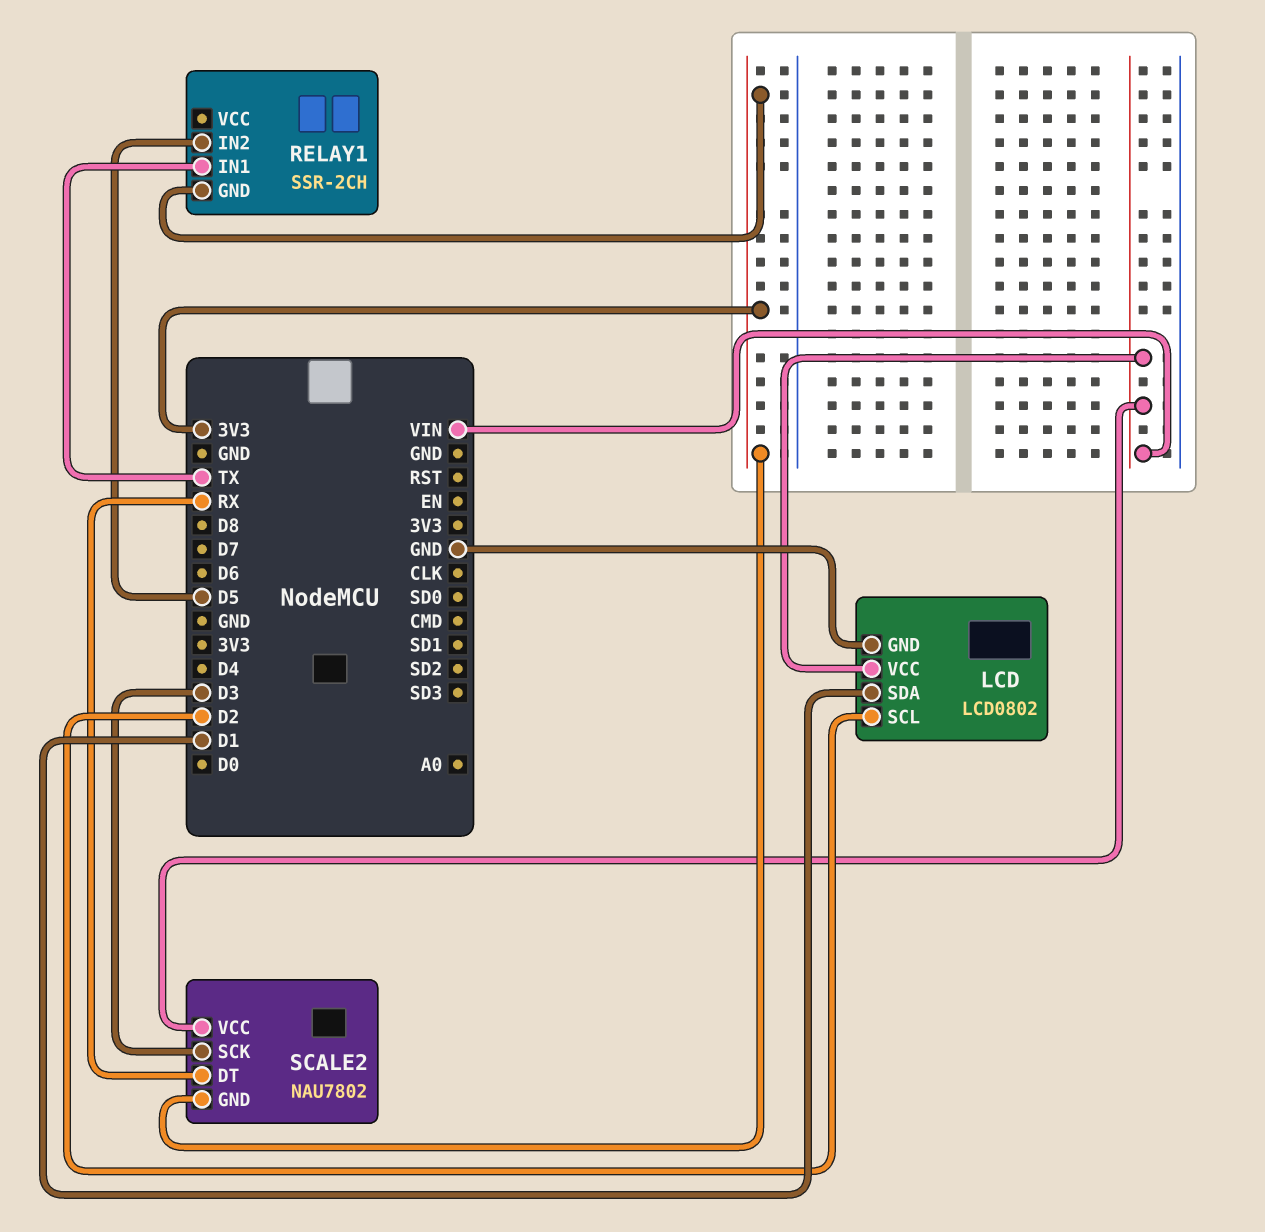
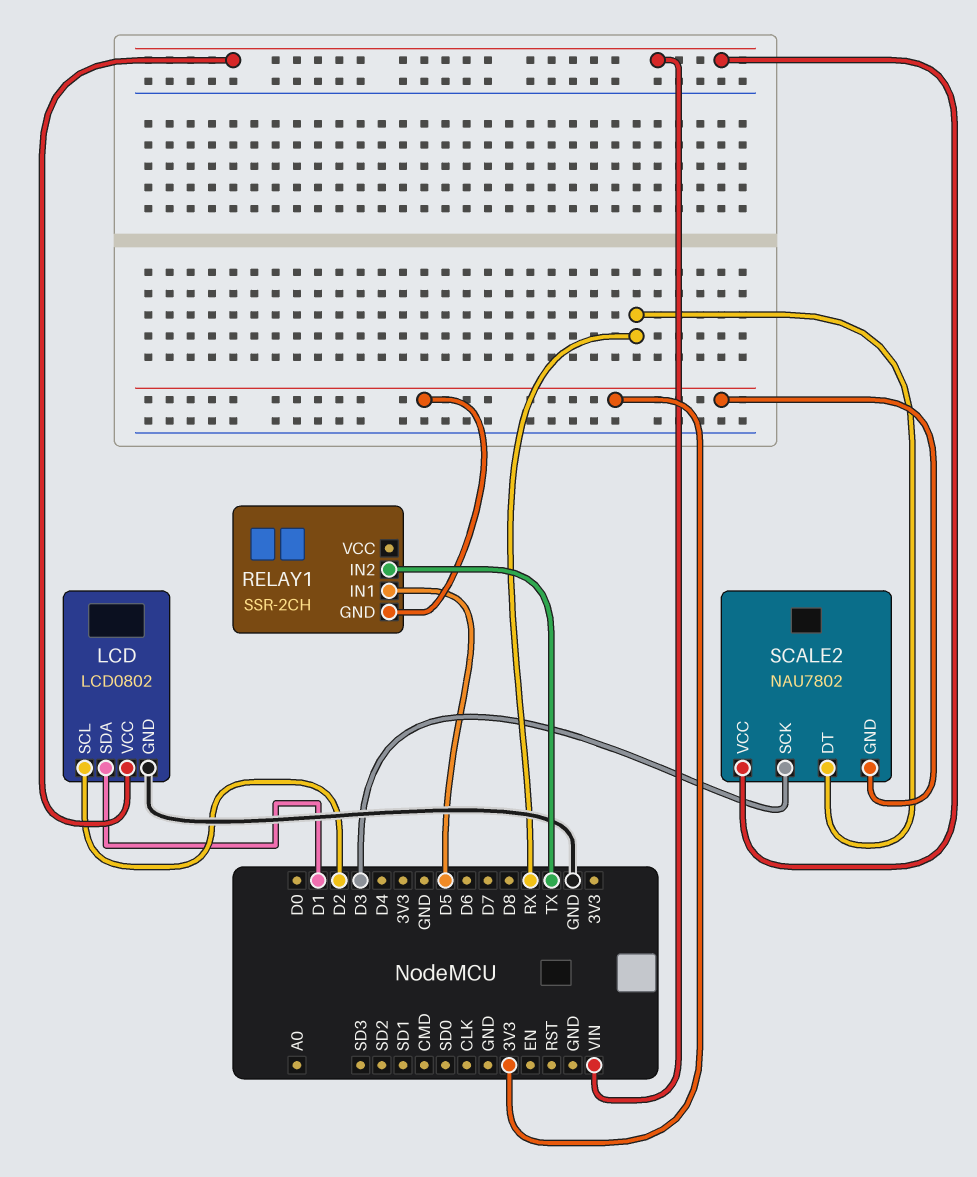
RELAY1 pin IN1: TX -> D5
RELAY1 pin IN2: D5 -> TX

